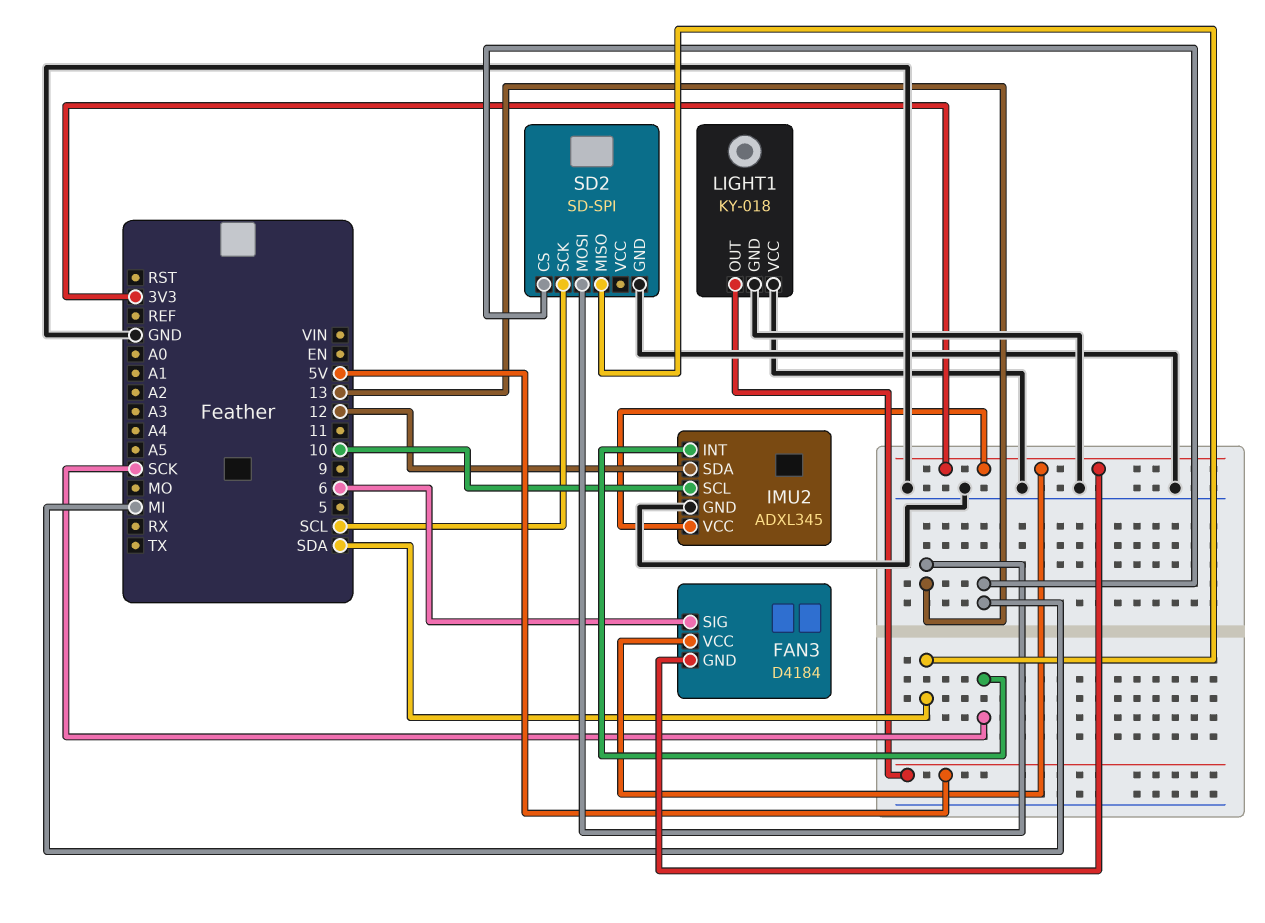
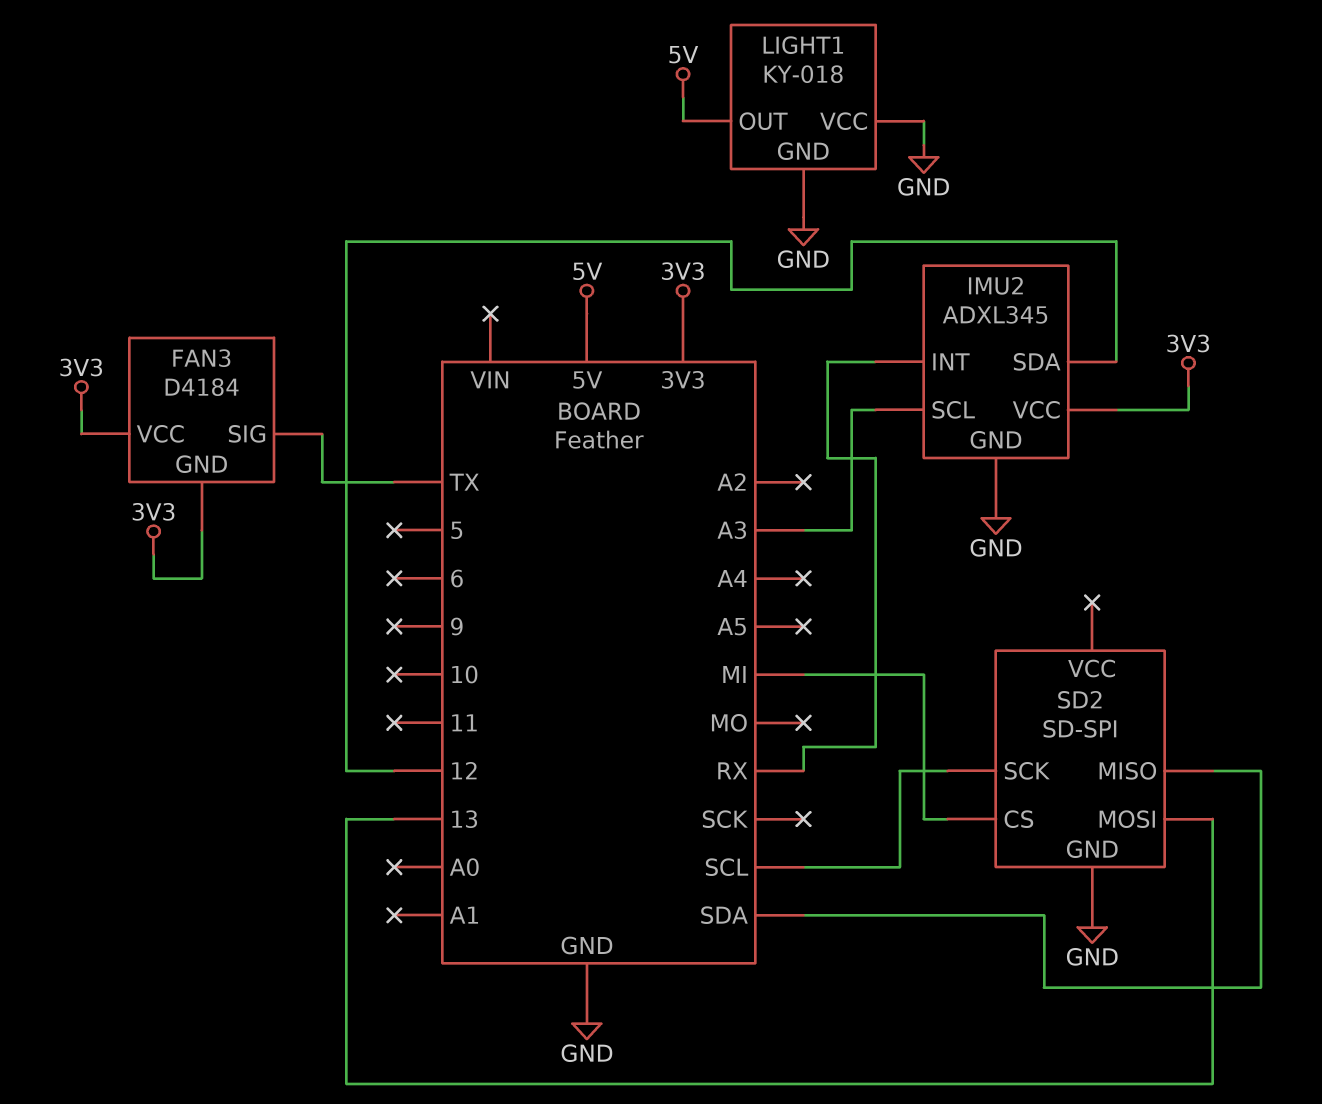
FAN3 pin SIG: 6 -> TX
IMU2 pin INT: SCK -> RX
IMU2 pin SCL: 10 -> A3

